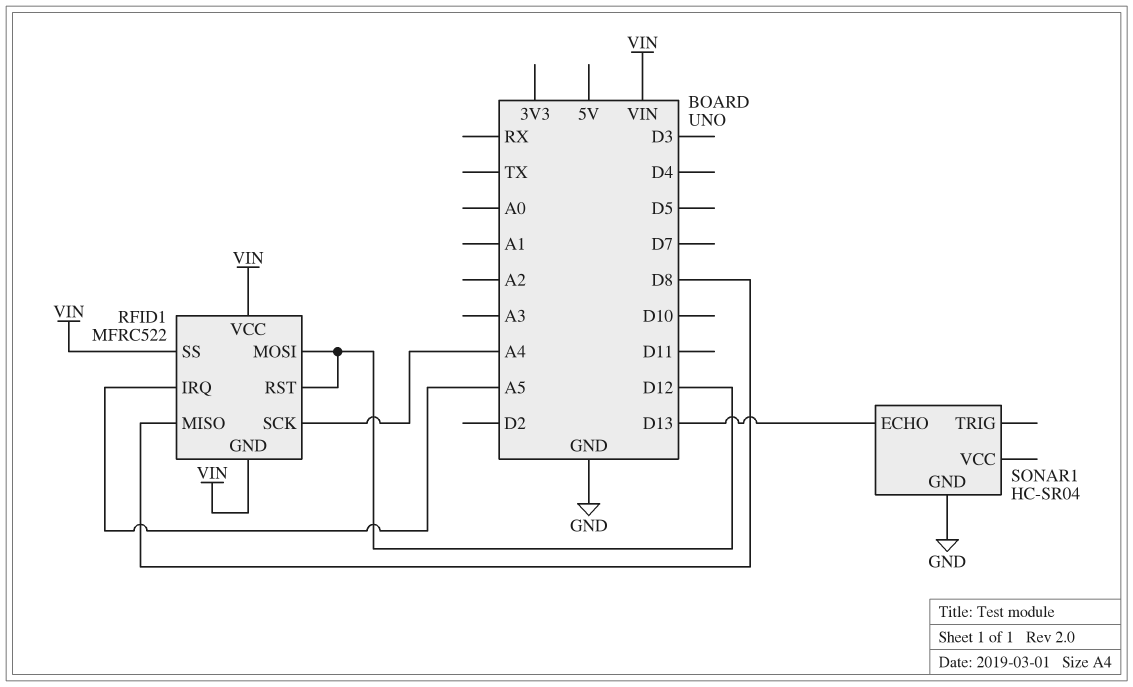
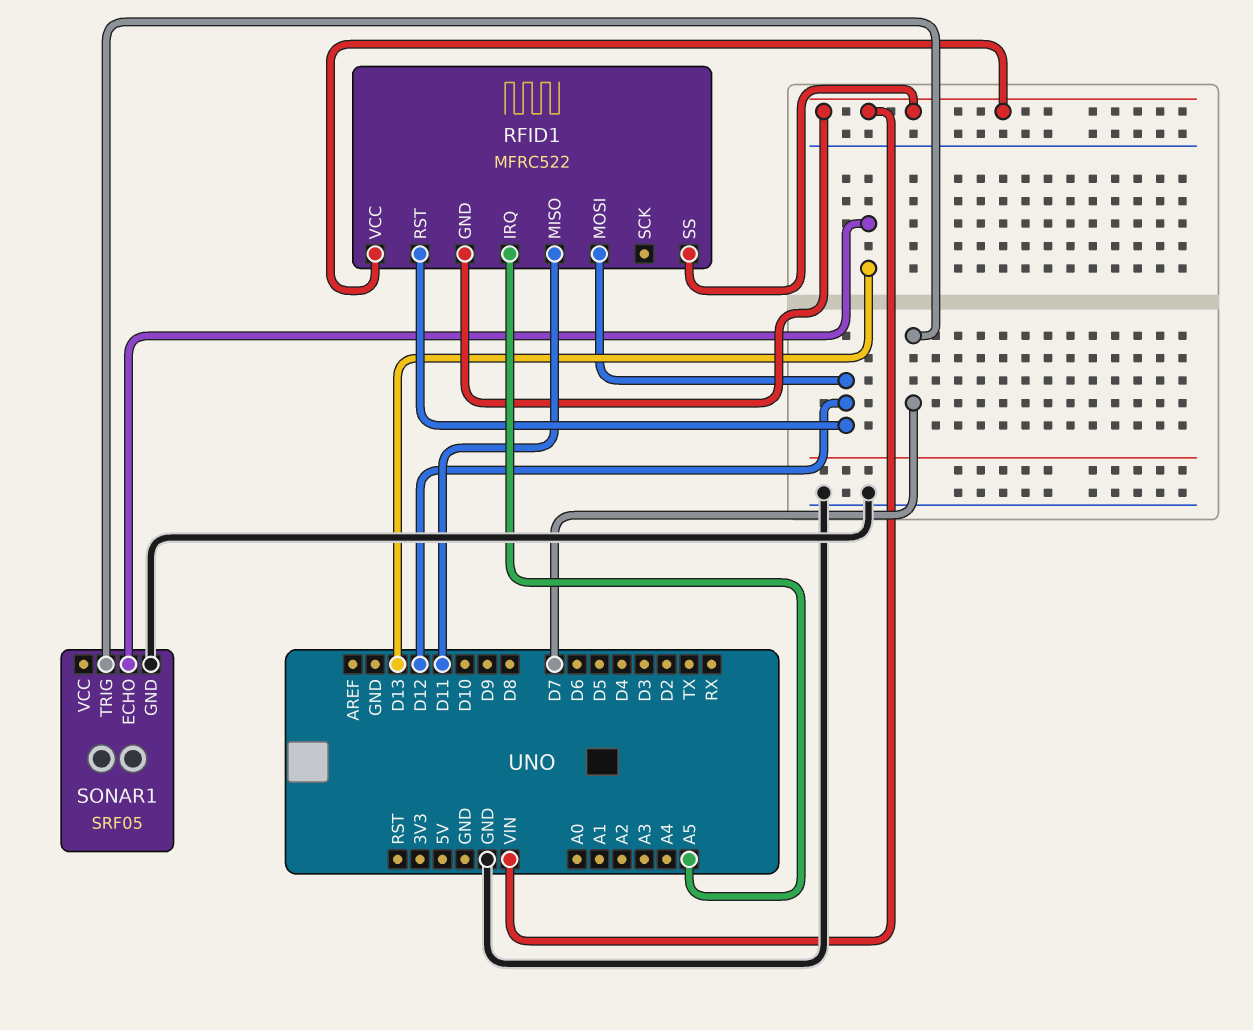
RFID1 pin MISO: D8 -> D11
RFID1 pin SCK: A4 -> none
SONAR1: HC-SR04 -> SRF05
SONAR1 pin TRIG: none -> D7

